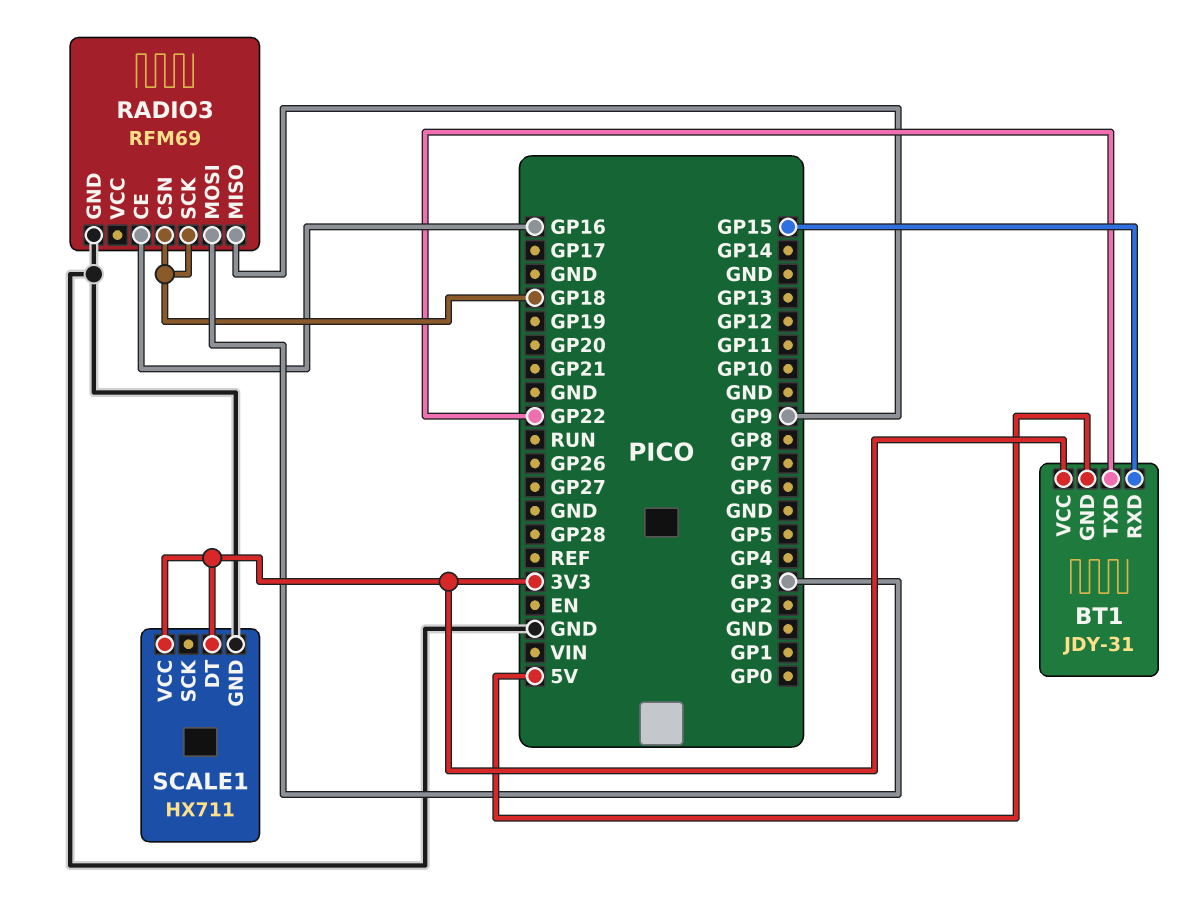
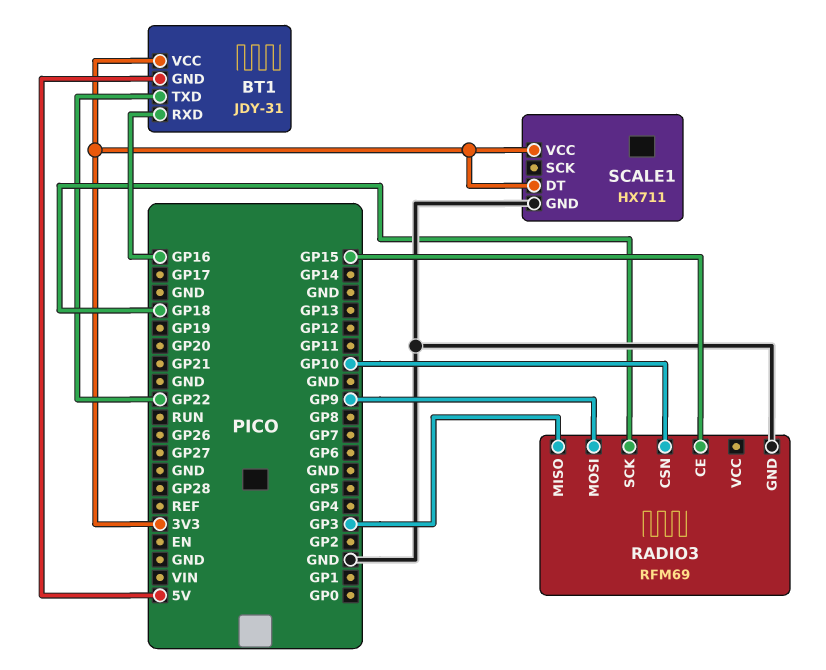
BT1 pin RXD: GP15 -> GP16
RADIO3 pin CE: GP16 -> GP15
RADIO3 pin CSN: GP18 -> GP10
RADIO3 pin MISO: GP9 -> GP3
RADIO3 pin MOSI: GP3 -> GP9

